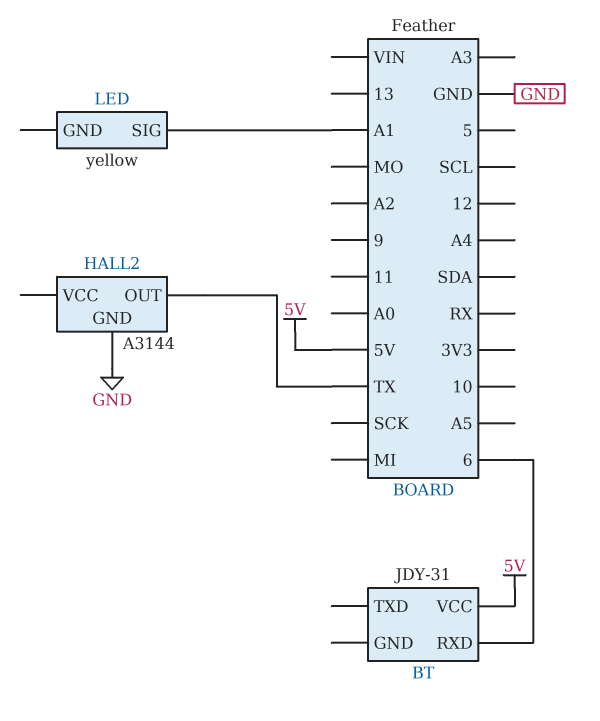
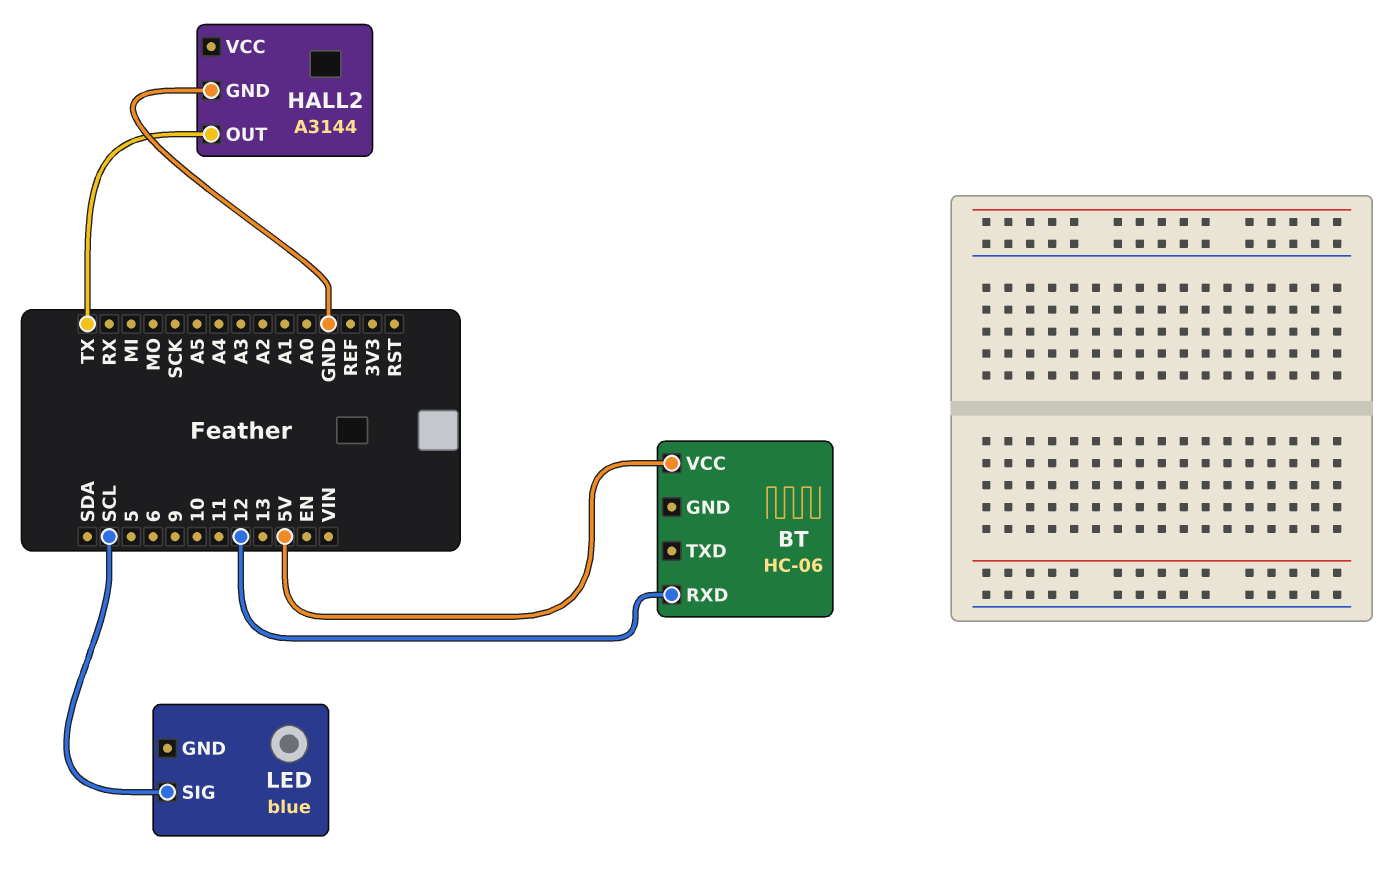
BT: JDY-31 -> HC-06
BT pin RXD: 6 -> 12
LED: yellow -> blue
LED pin SIG: A1 -> SCL

